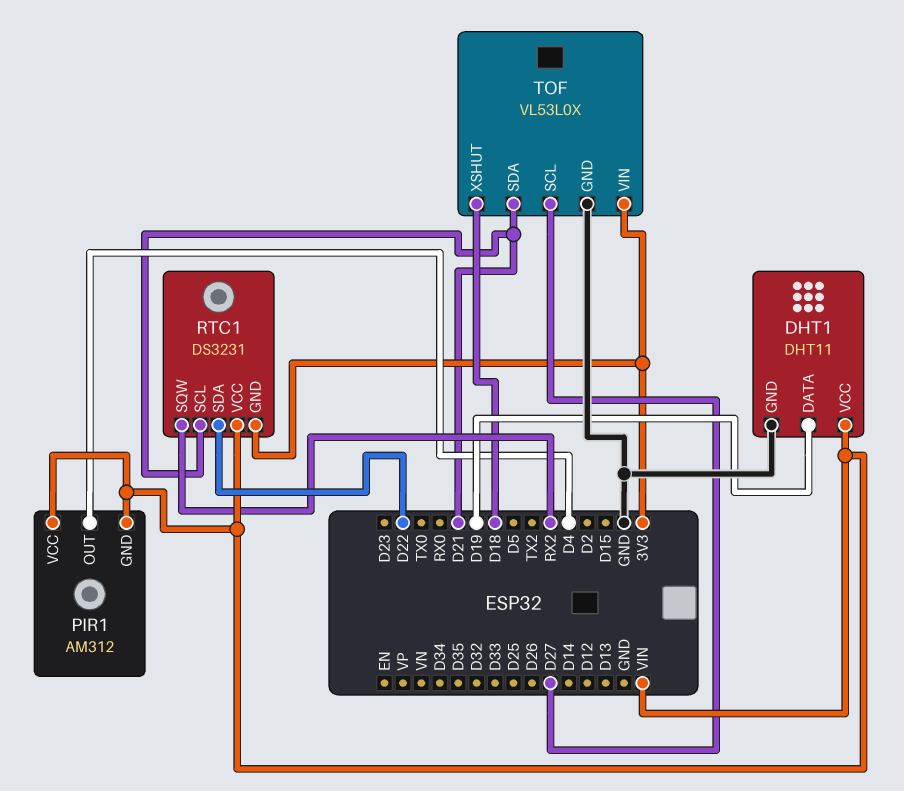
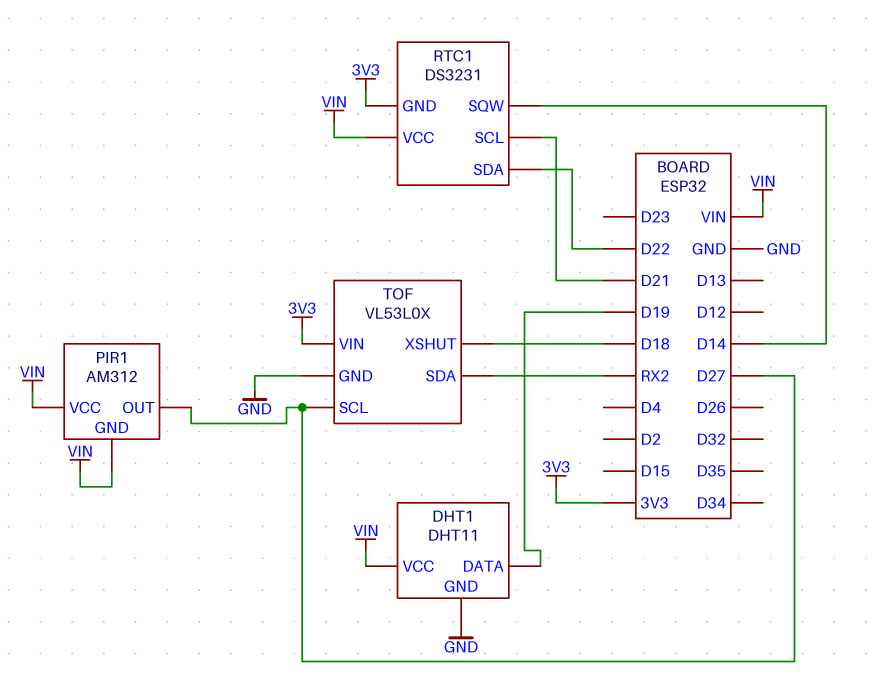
PIR1 pin OUT: D4 -> D27
RTC1 pin SQW: RX2 -> D14
TOF pin SDA: D21 -> RX2

